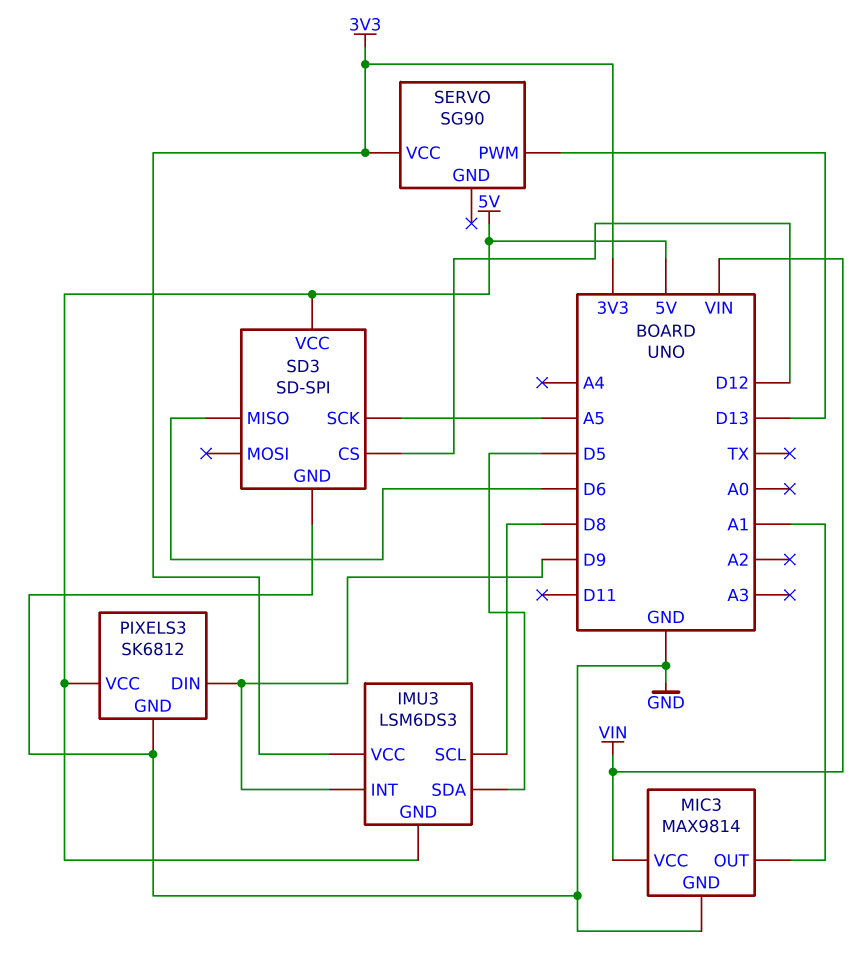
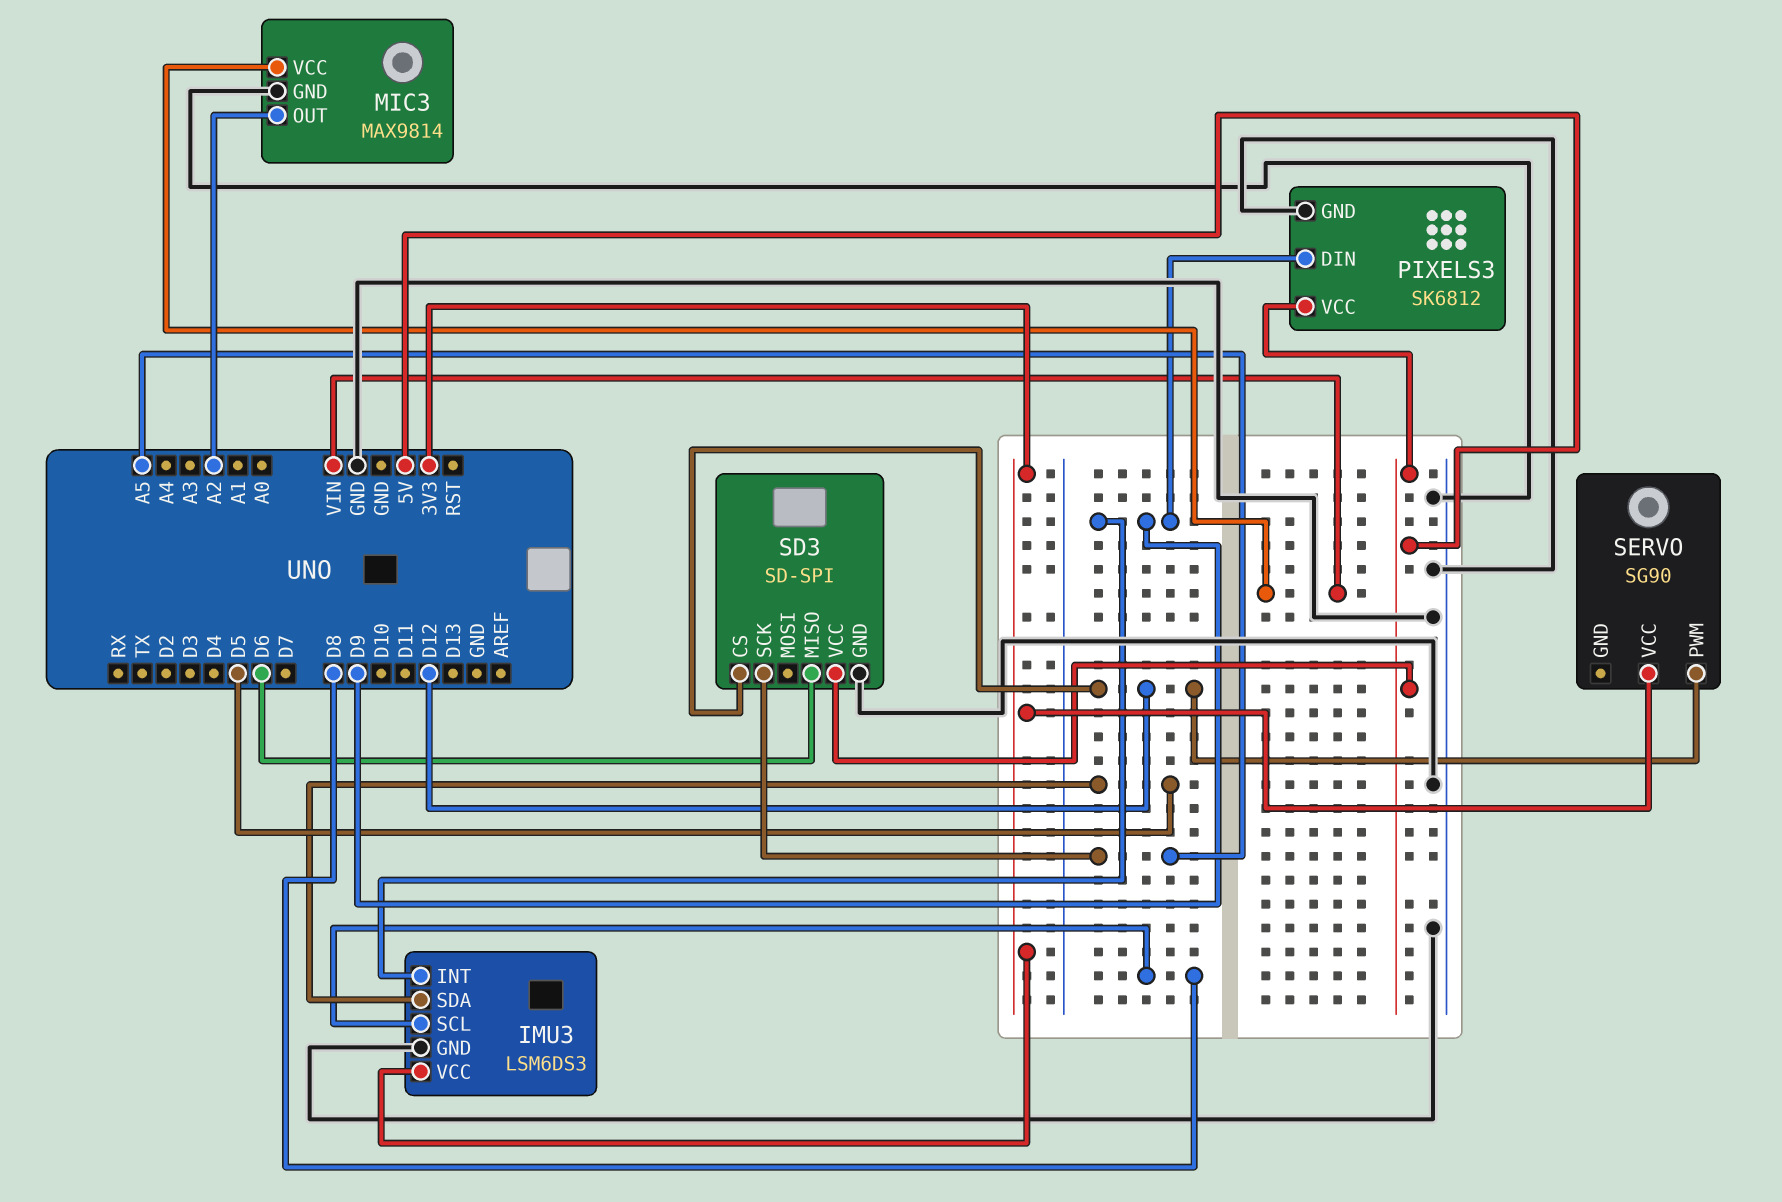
IMU3 pin GND: 5V -> GND
MIC3 pin OUT: A1 -> A2
SERVO pin PWM: D13 -> D12

